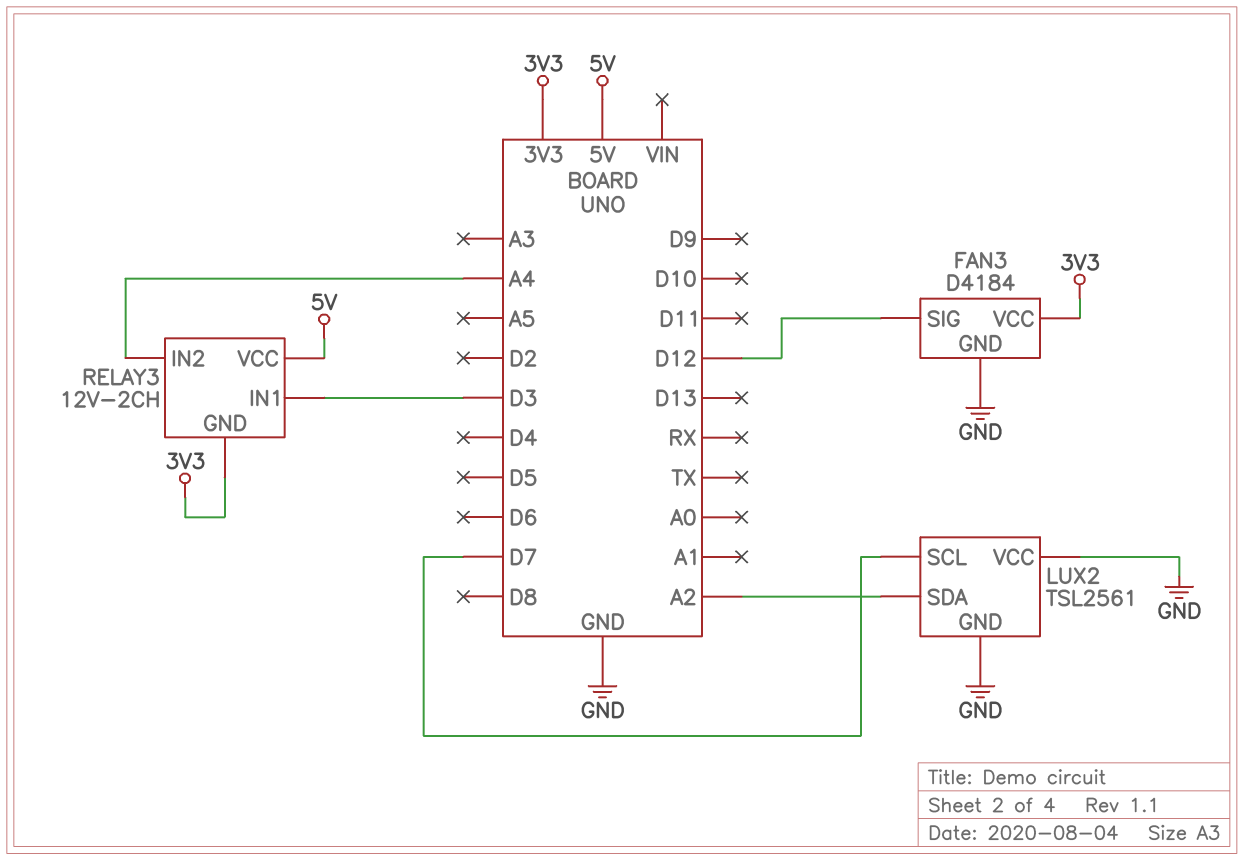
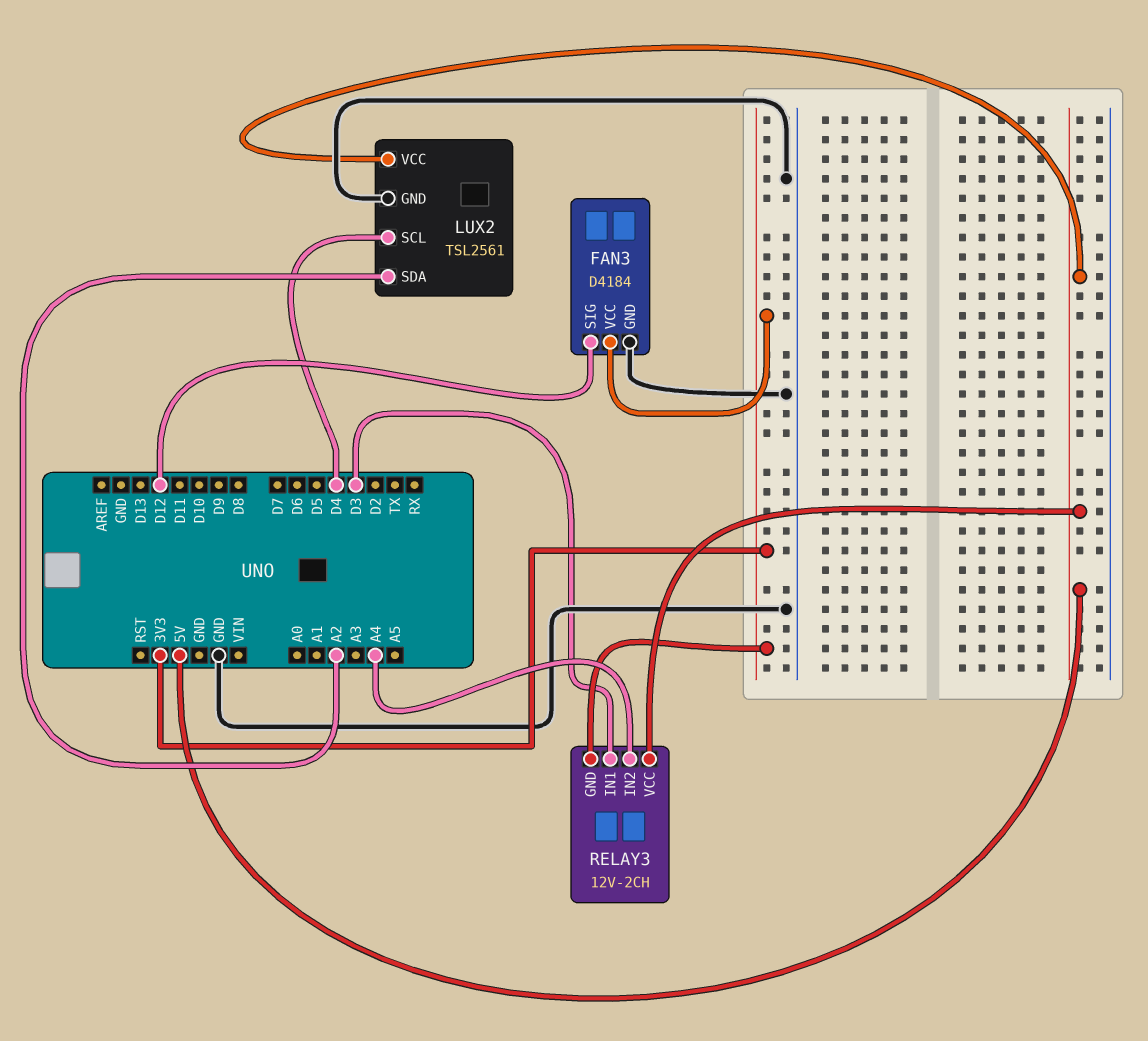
LUX2 pin SCL: D7 -> D4
LUX2 pin VCC: GND -> 5V

